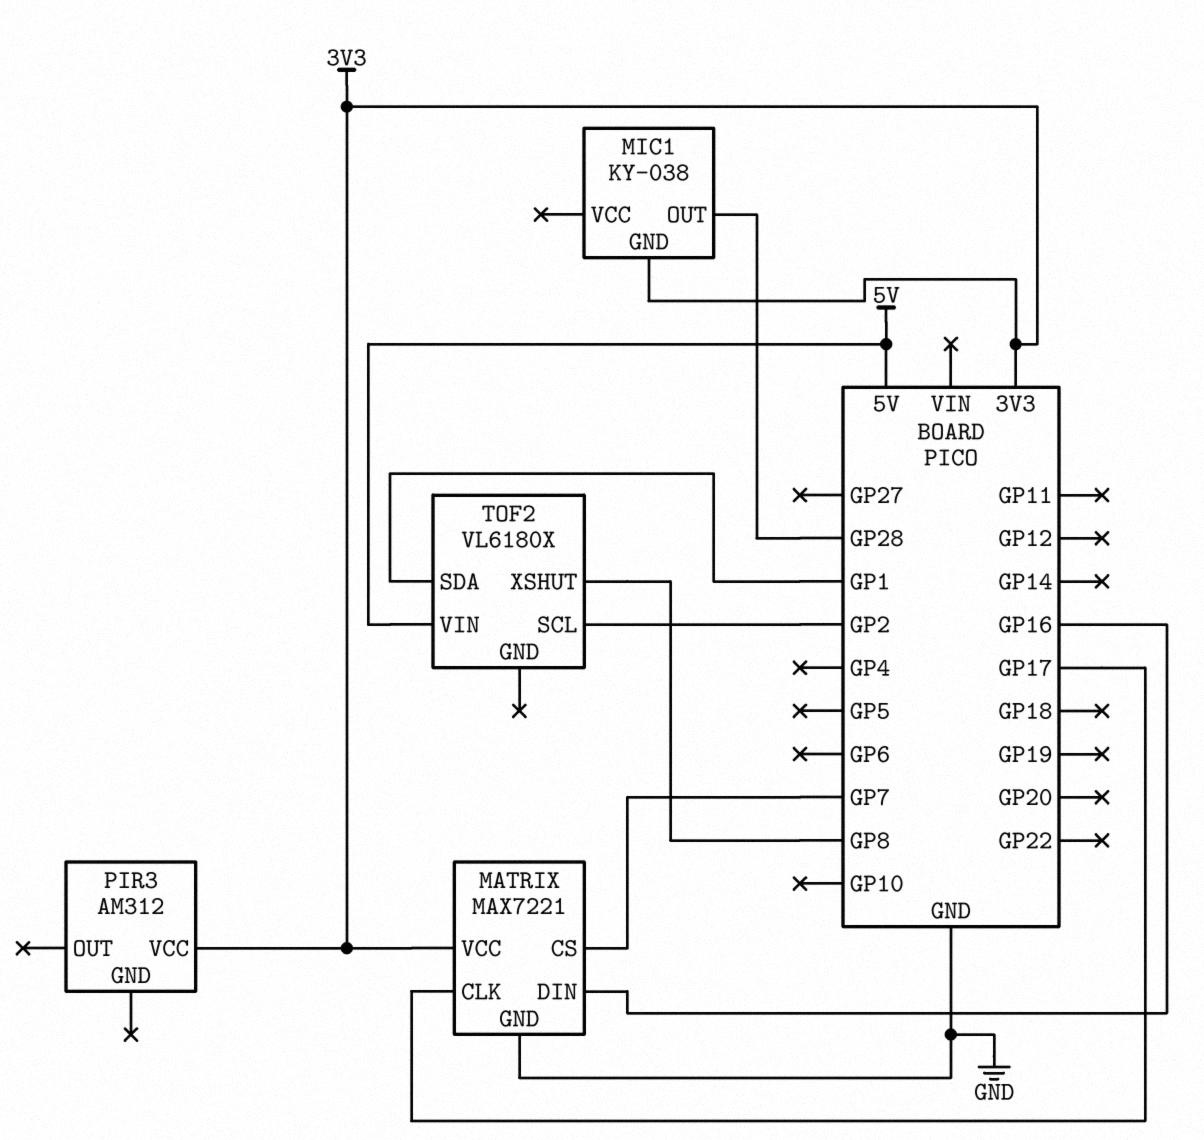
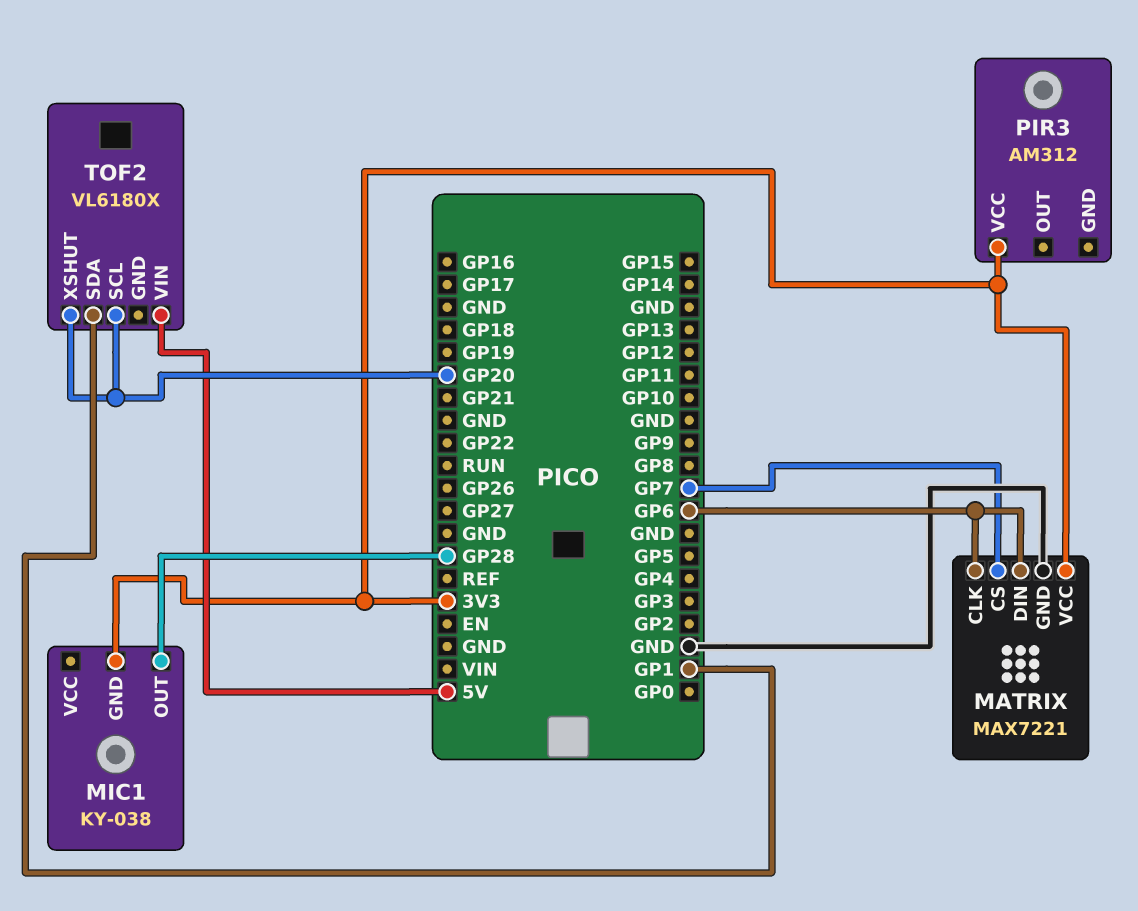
MATRIX pin CLK: GP17 -> GP6
MATRIX pin DIN: GP16 -> GP6
TOF2 pin SCL: GP2 -> GP20
TOF2 pin XSHUT: GP8 -> GP20

